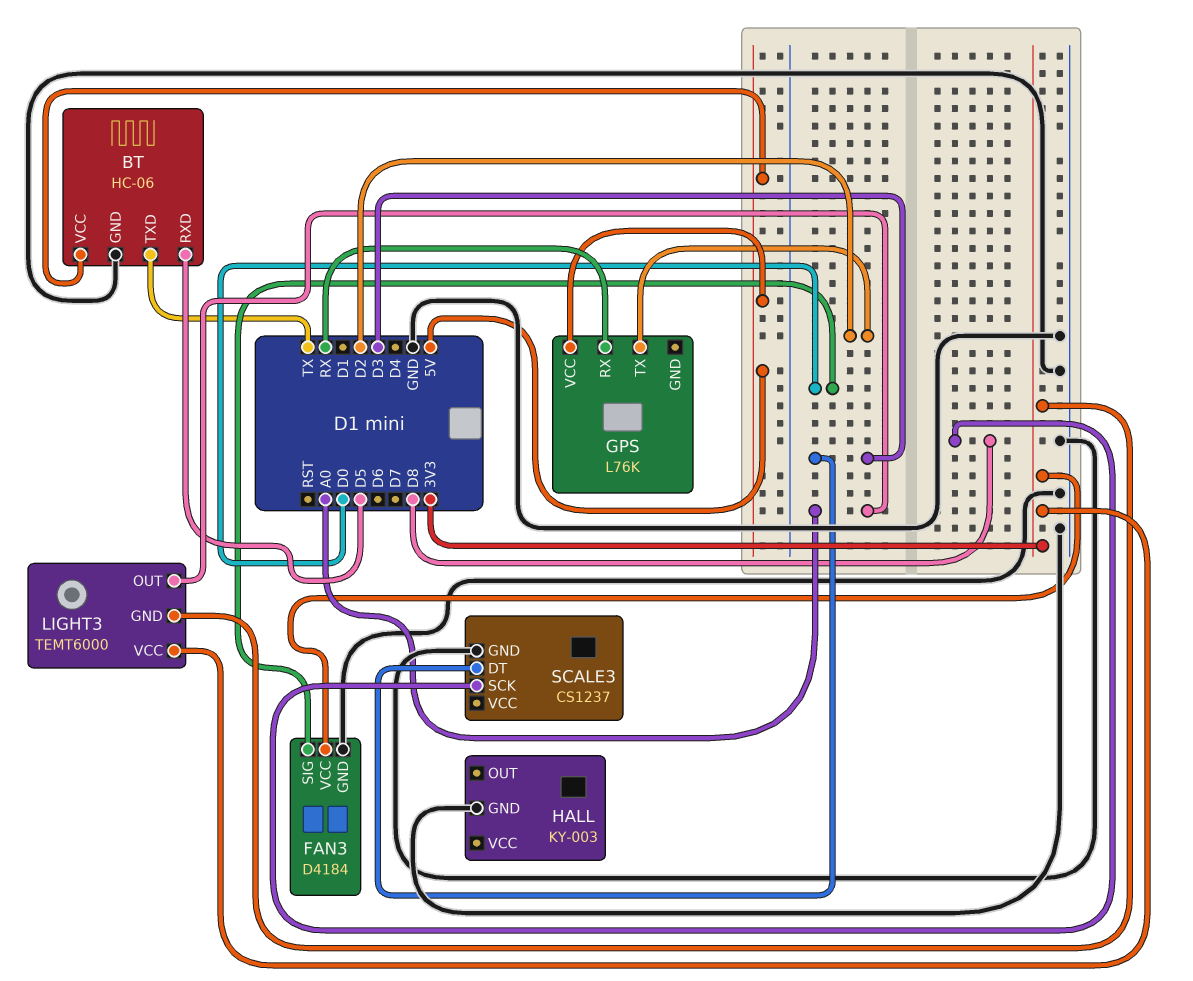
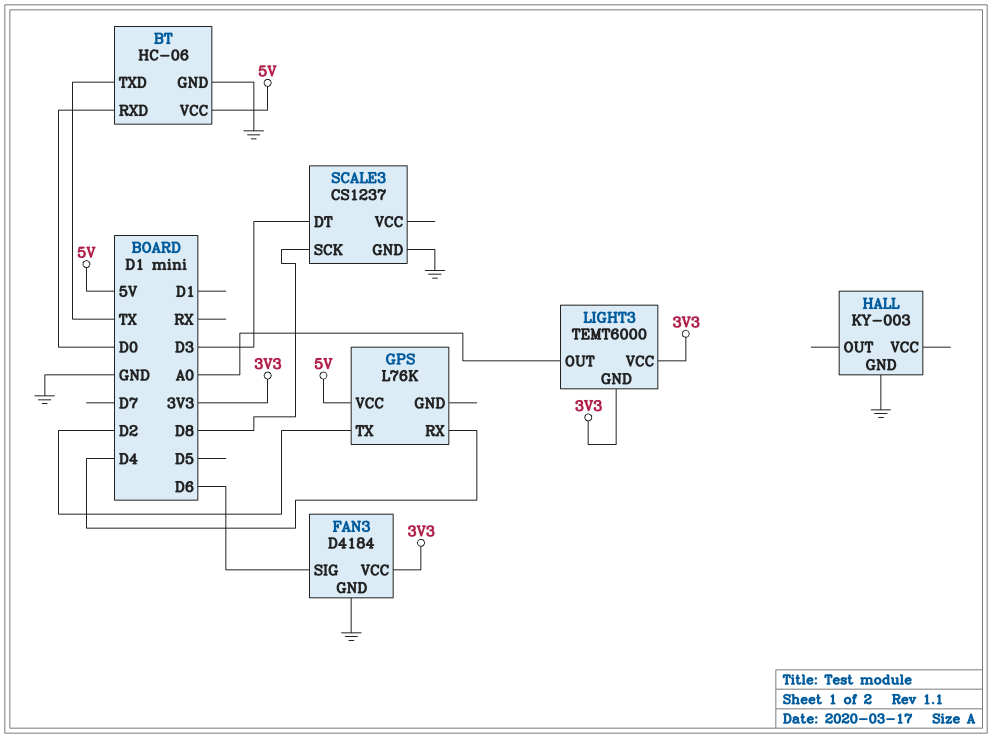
BT pin RXD: D5 -> D0
FAN3 pin SIG: D0 -> D6
GPS pin RX: RX -> D4

